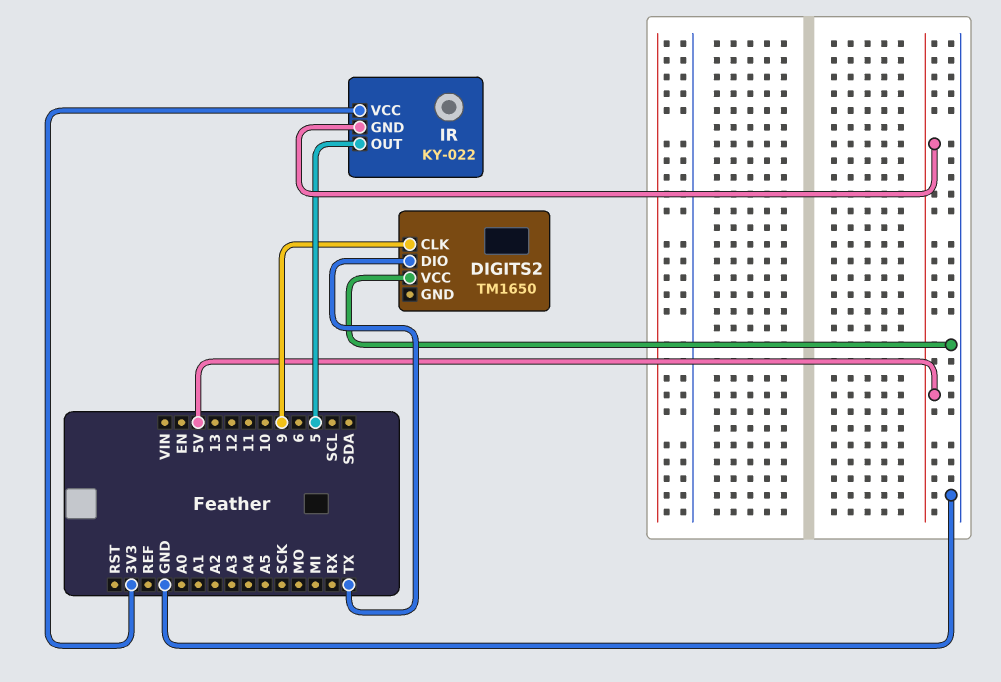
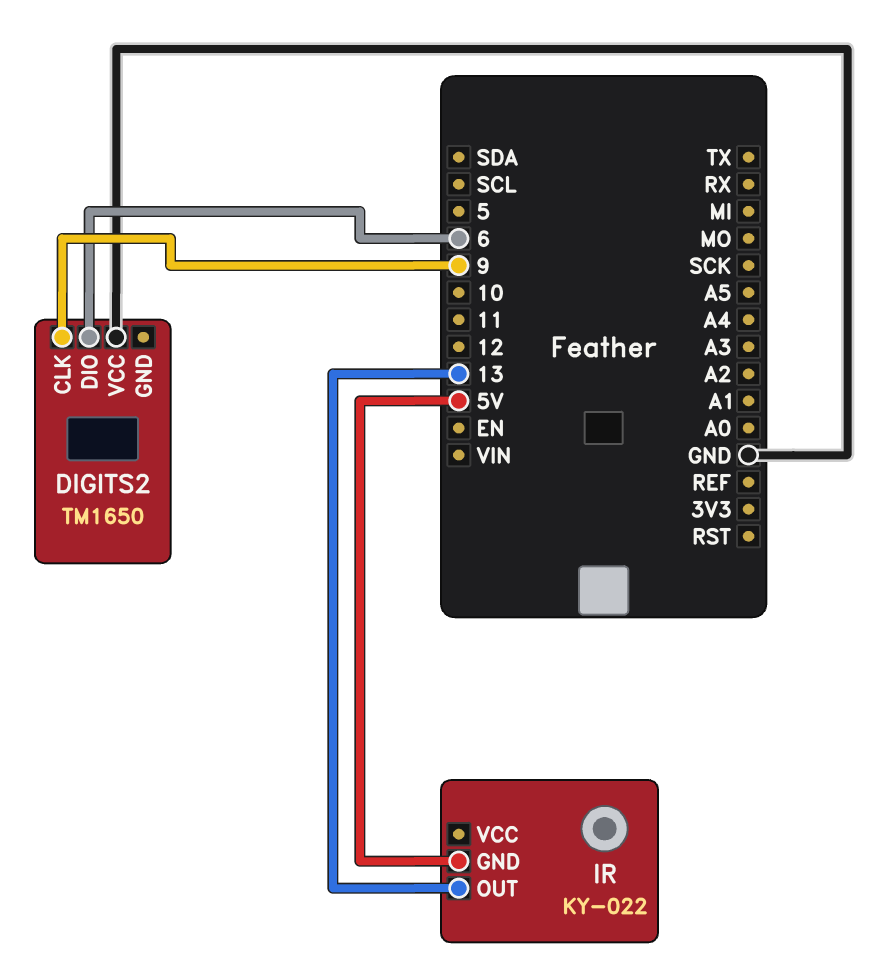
DIGITS2 pin DIO: TX -> 6
IR pin OUT: 5 -> 13
IR pin VCC: 3V3 -> none

